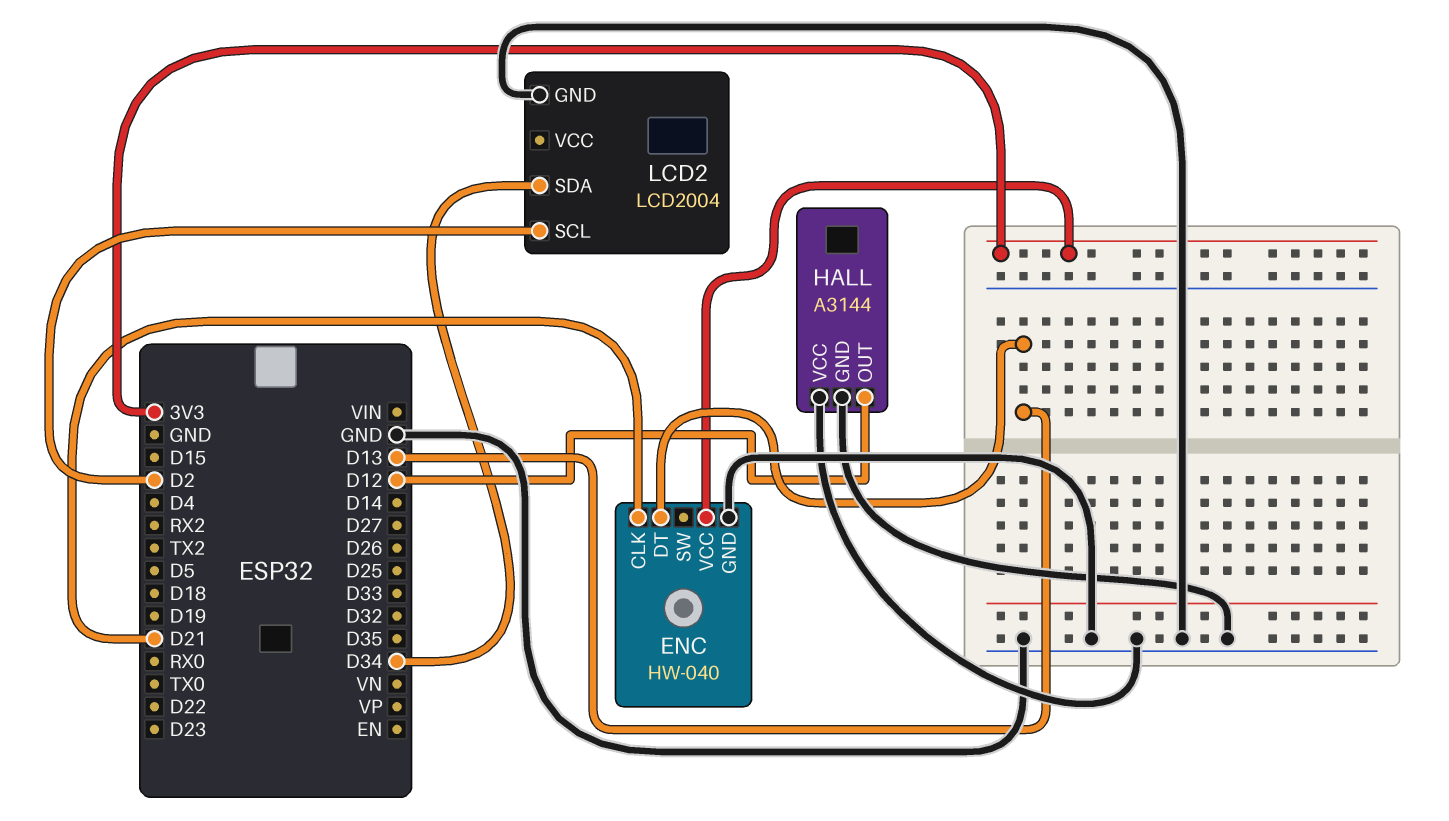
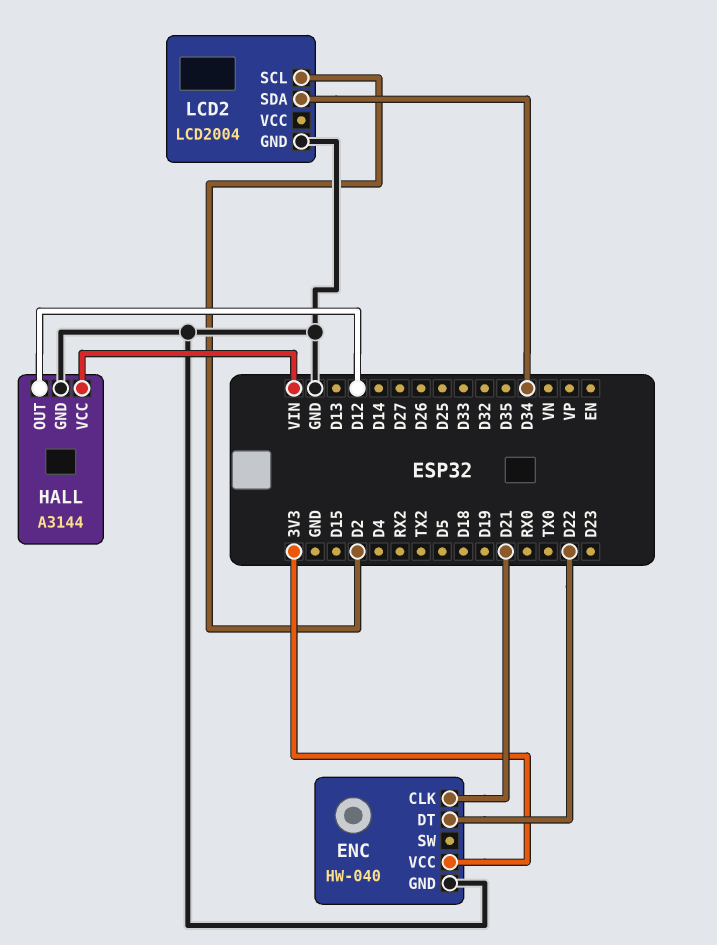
ENC pin DT: D13 -> D22
HALL pin VCC: GND -> VIN

